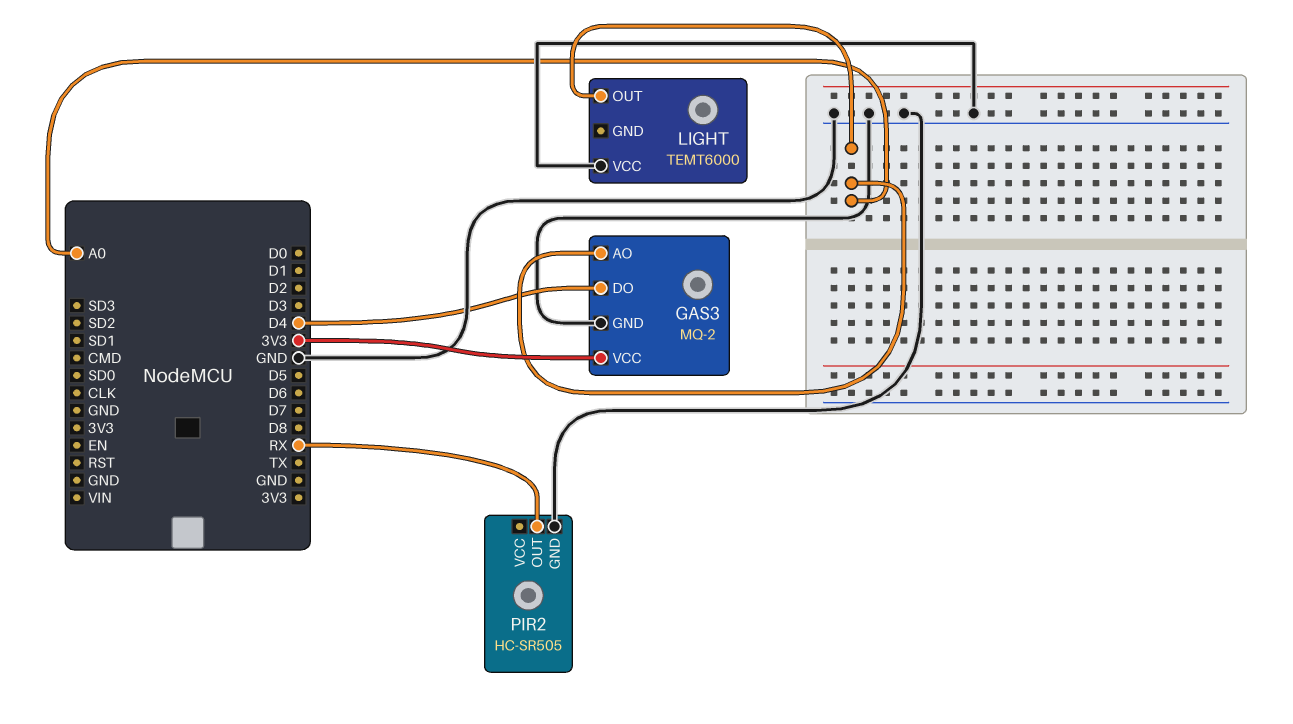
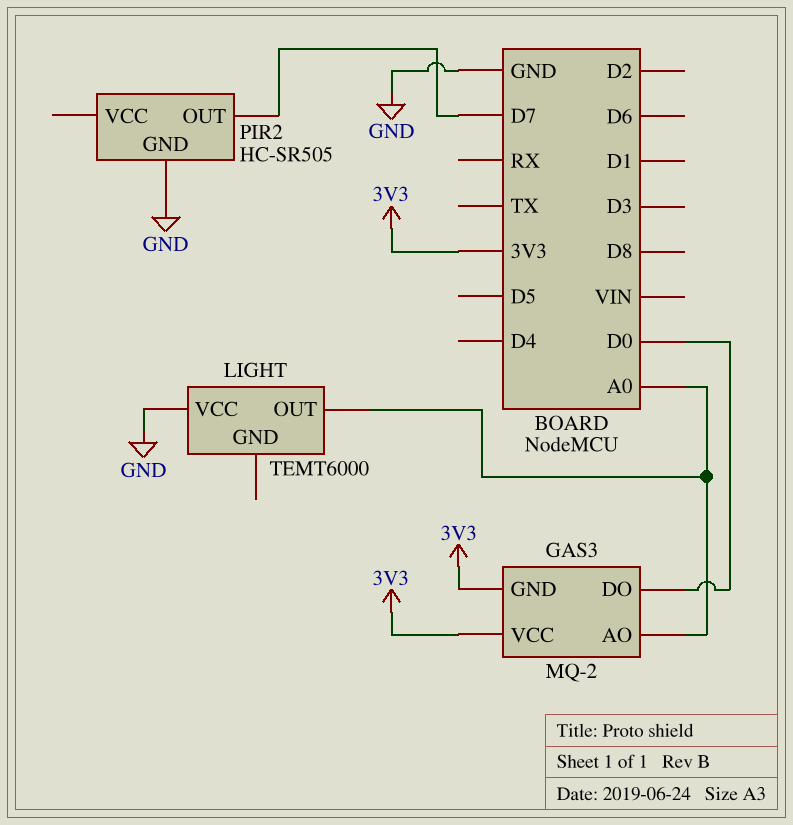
GAS3 pin DO: D4 -> D0
GAS3 pin GND: GND -> 3V3
PIR2 pin OUT: RX -> D7

